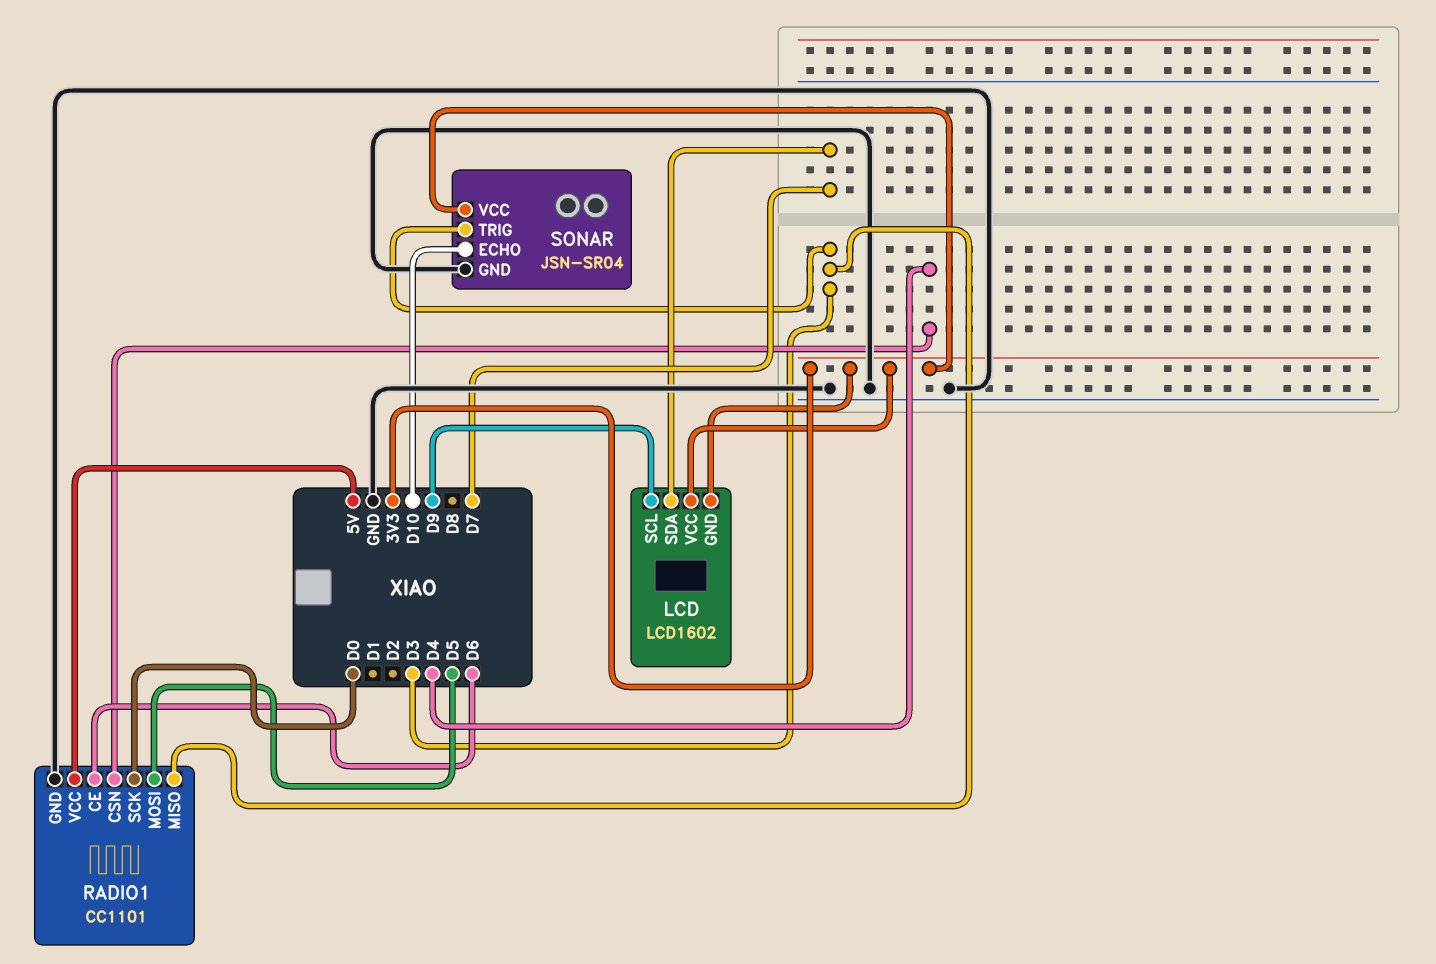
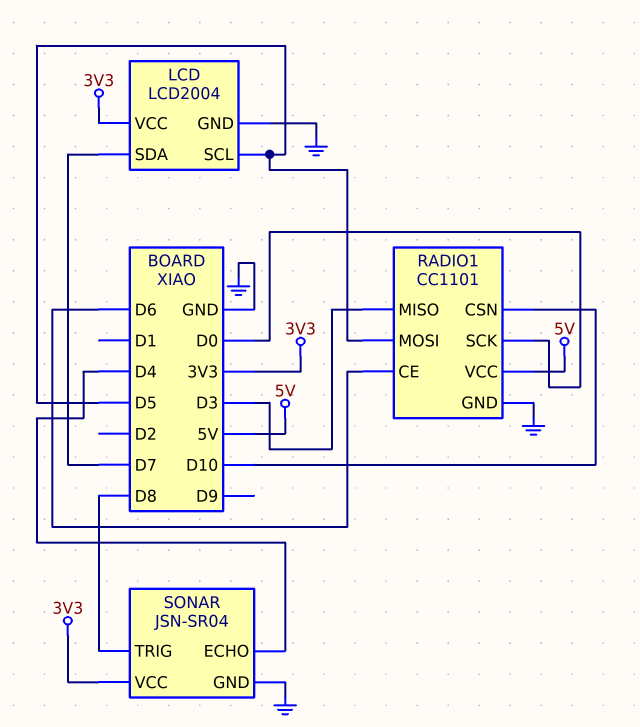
LCD: LCD1602 -> LCD2004
LCD pin GND: 3V3 -> GND
LCD pin SCL: D9 -> D5
RADIO1 pin CSN: D4 -> D10
SONAR pin ECHO: D10 -> D4
SONAR pin TRIG: D3 -> D8

